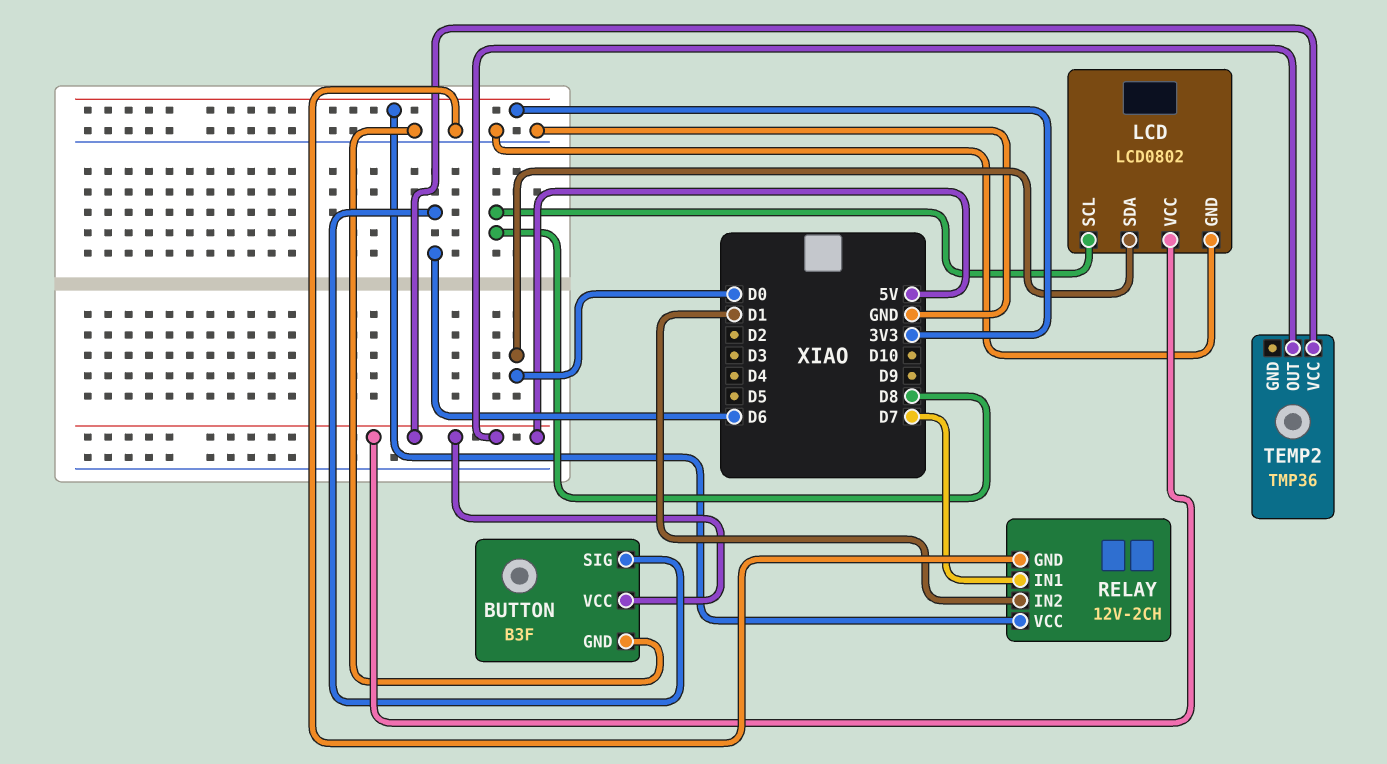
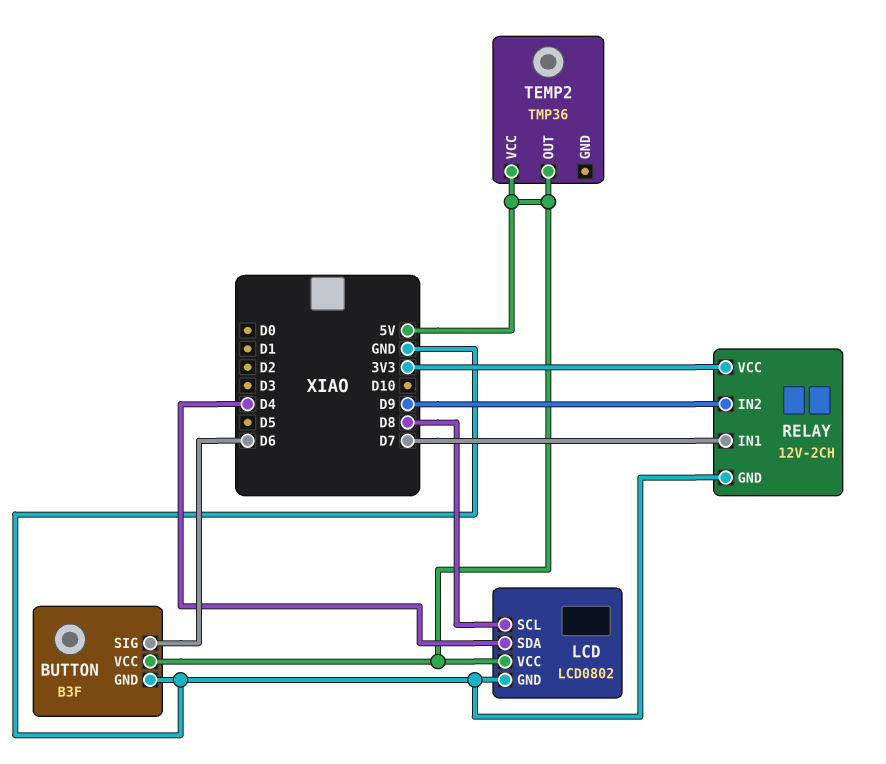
LCD pin SDA: D0 -> D4
RELAY pin IN2: D1 -> D9

